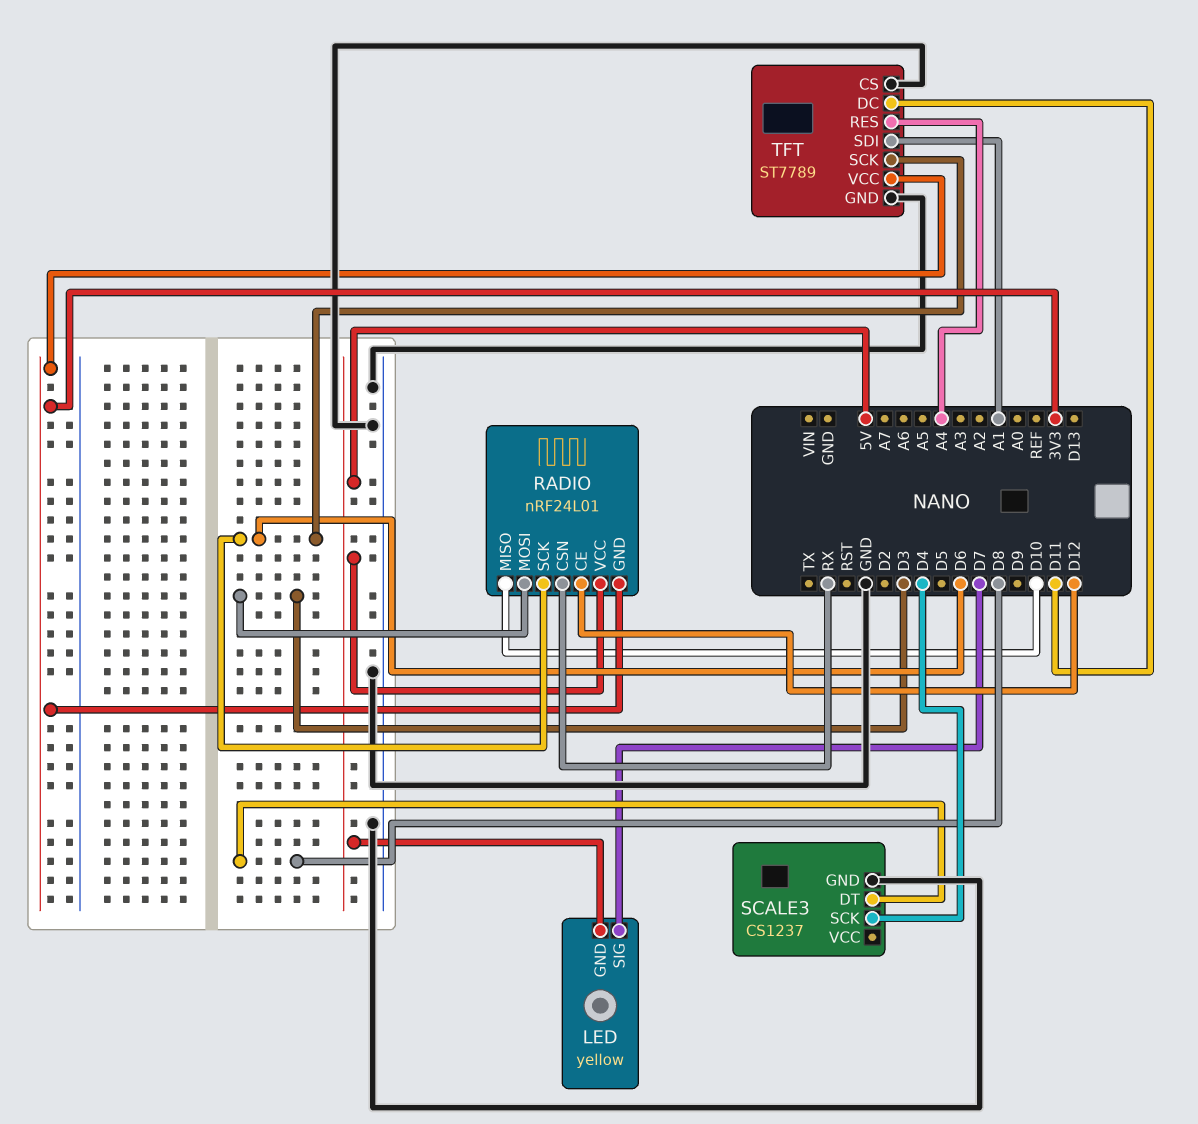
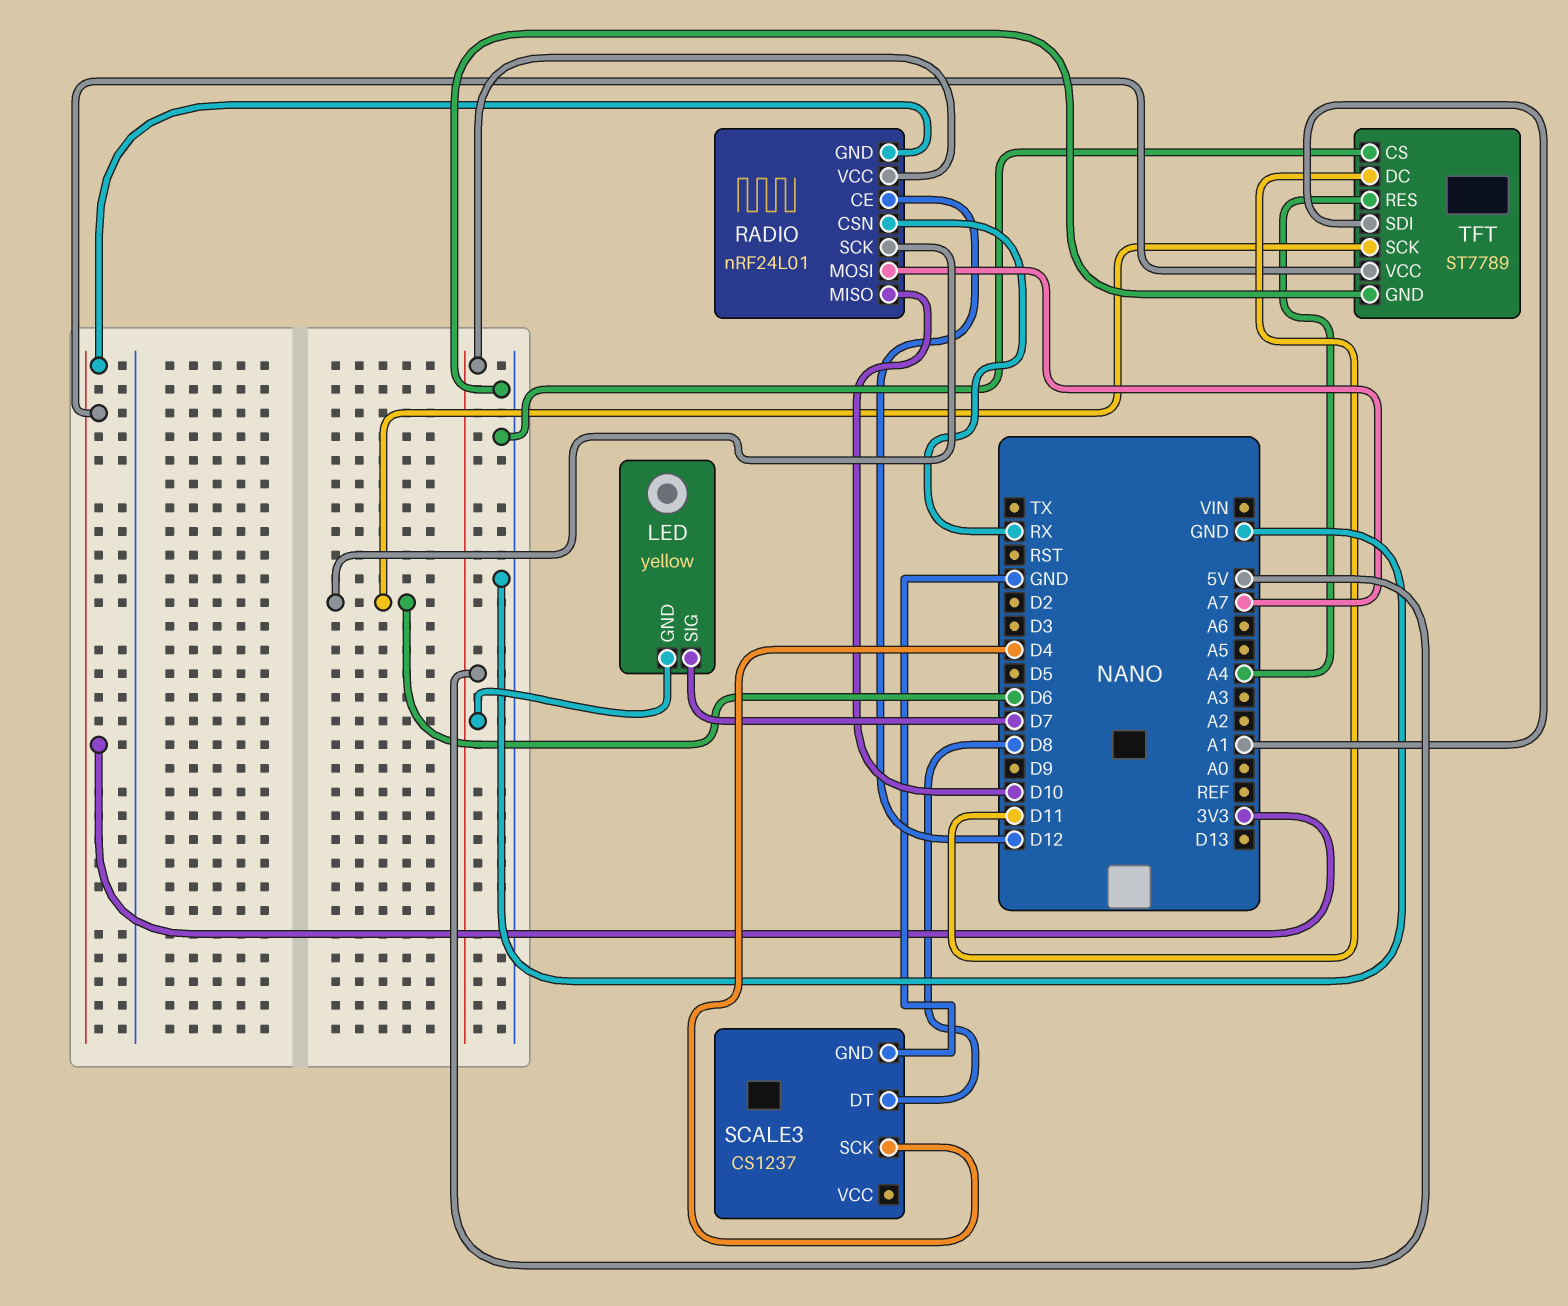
RADIO pin MOSI: D3 -> A7

